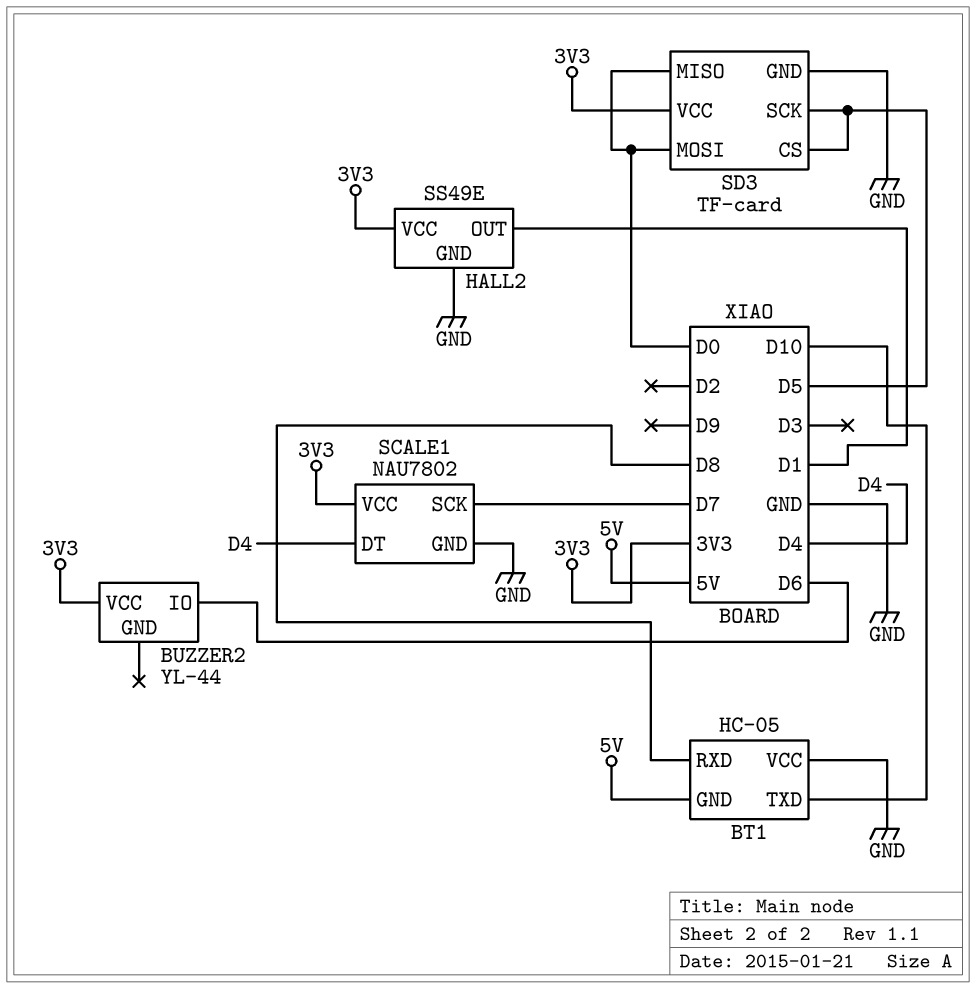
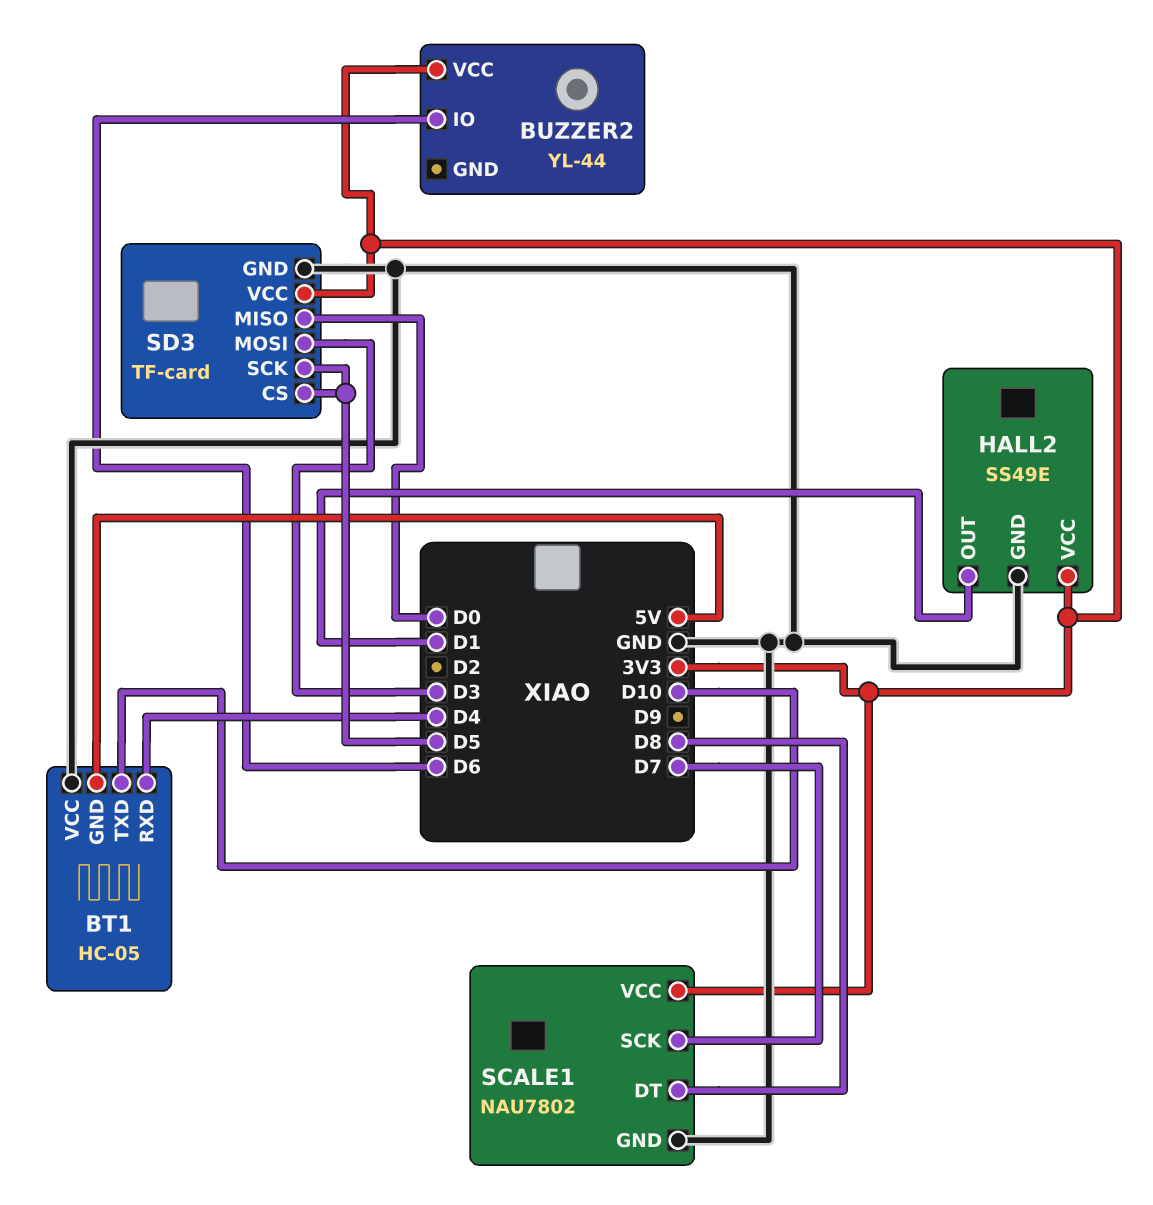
BT1 pin RXD: D8 -> D4
SCALE1 pin DT: D4 -> D8
SD3 pin MOSI: D0 -> D3

